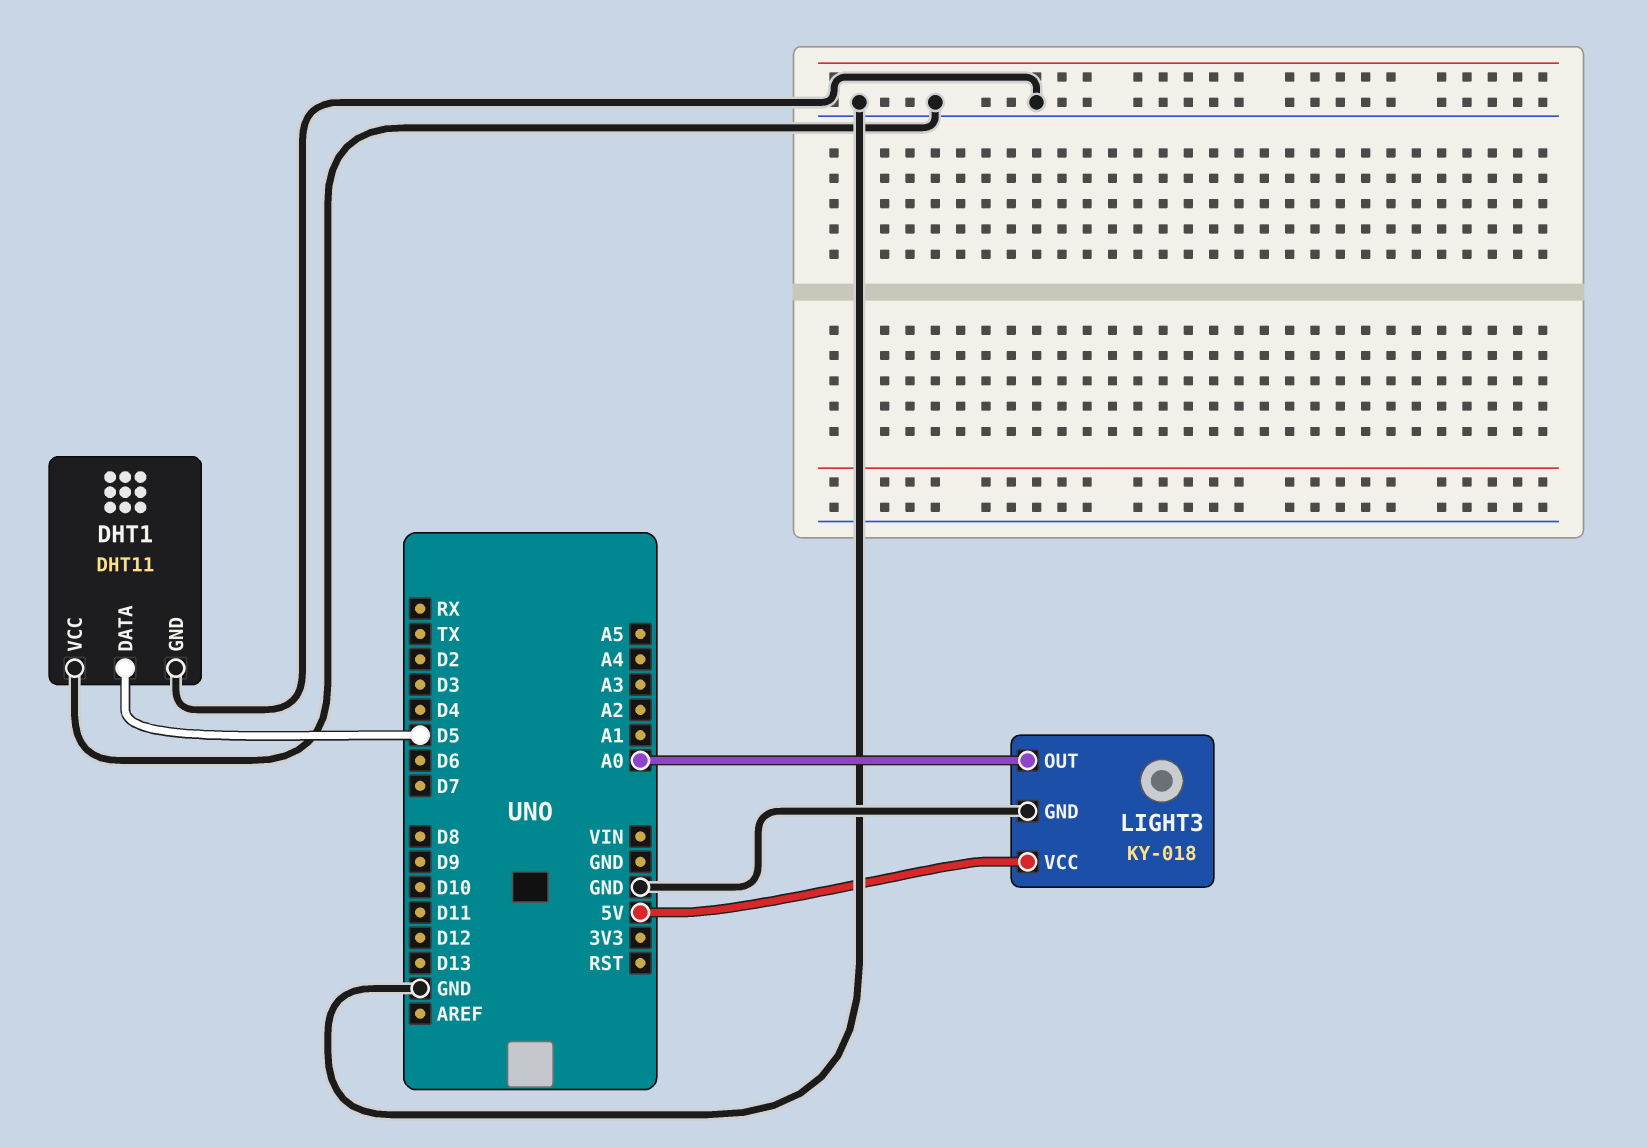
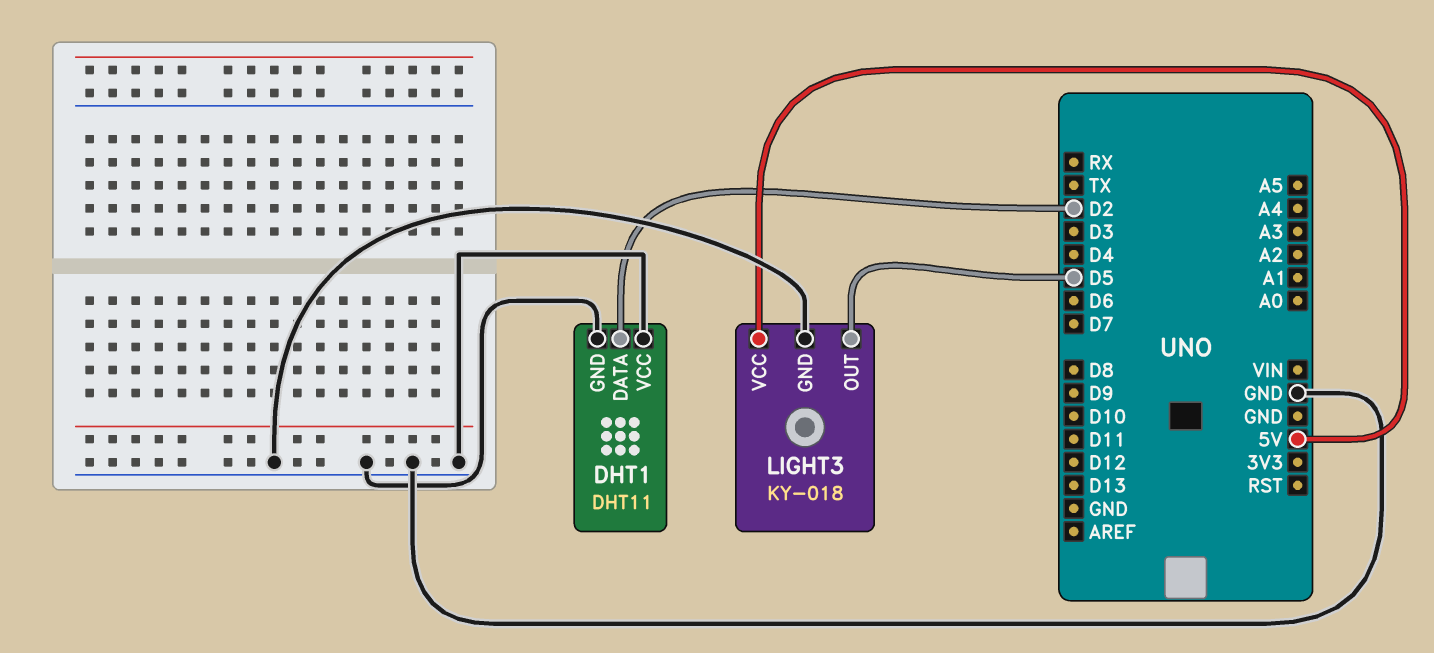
DHT1 pin DATA: D5 -> D2
LIGHT3 pin OUT: A0 -> D5

